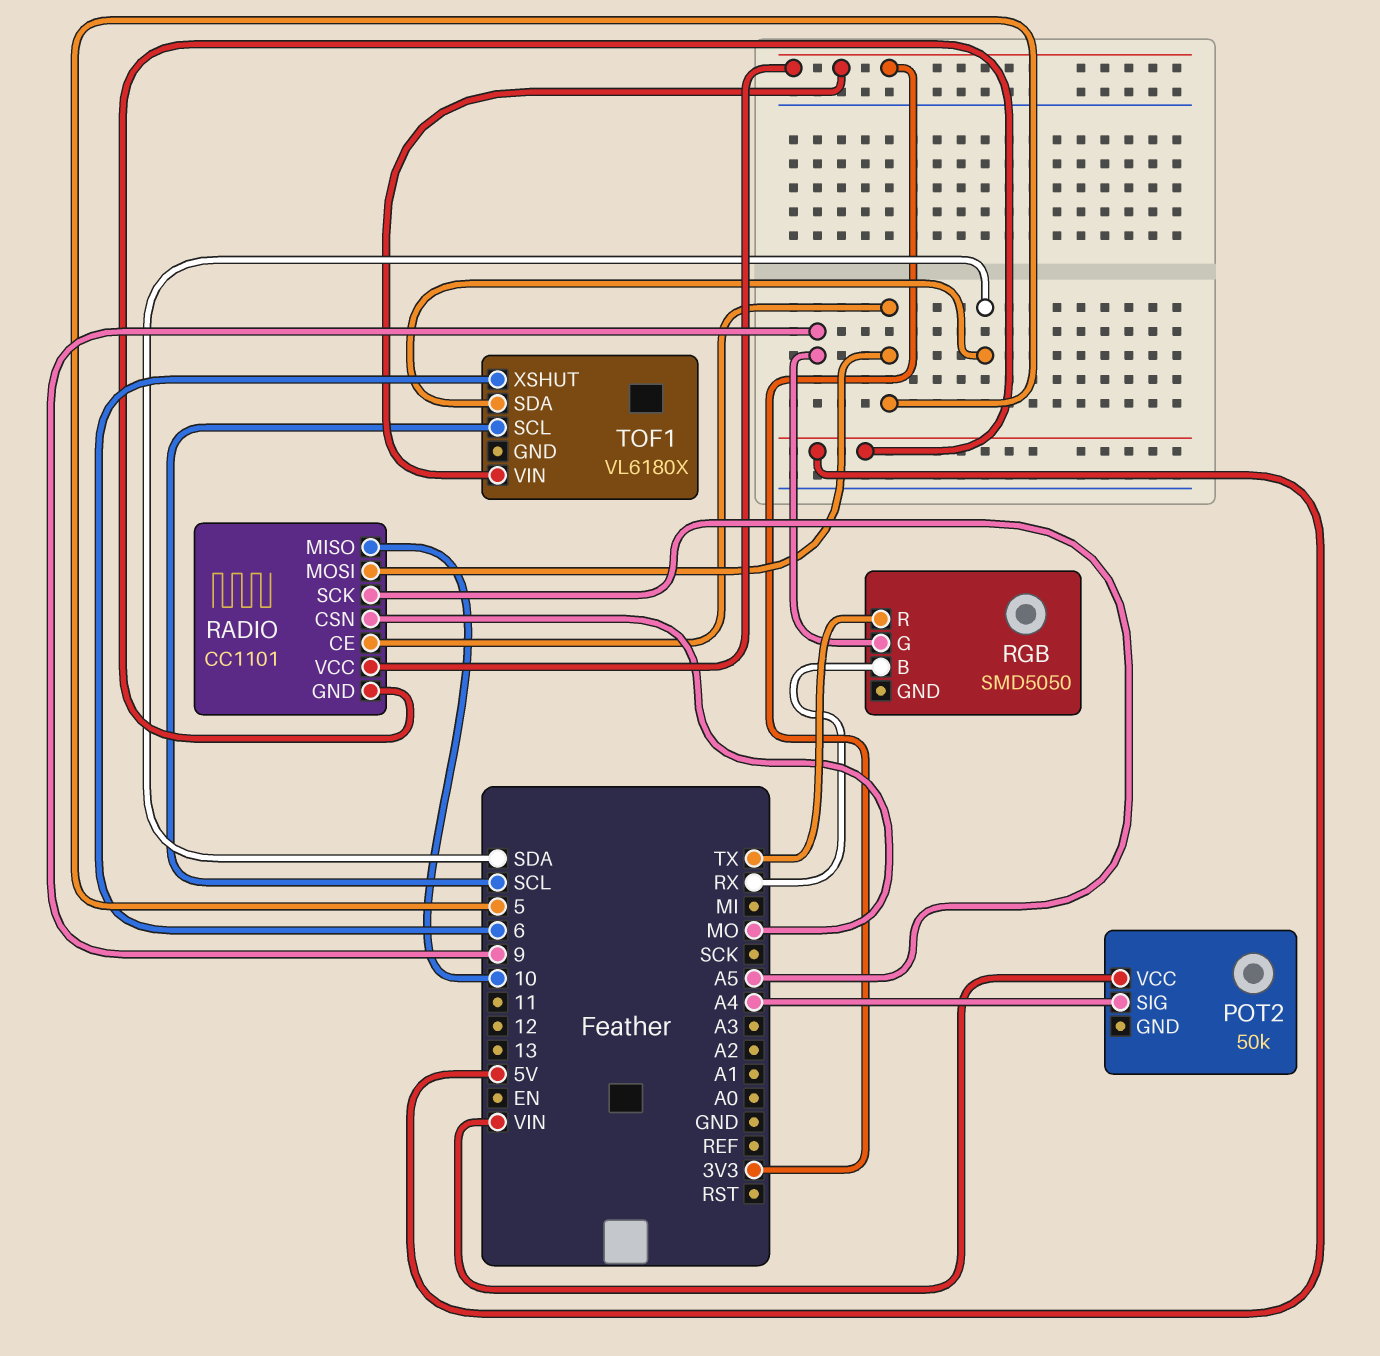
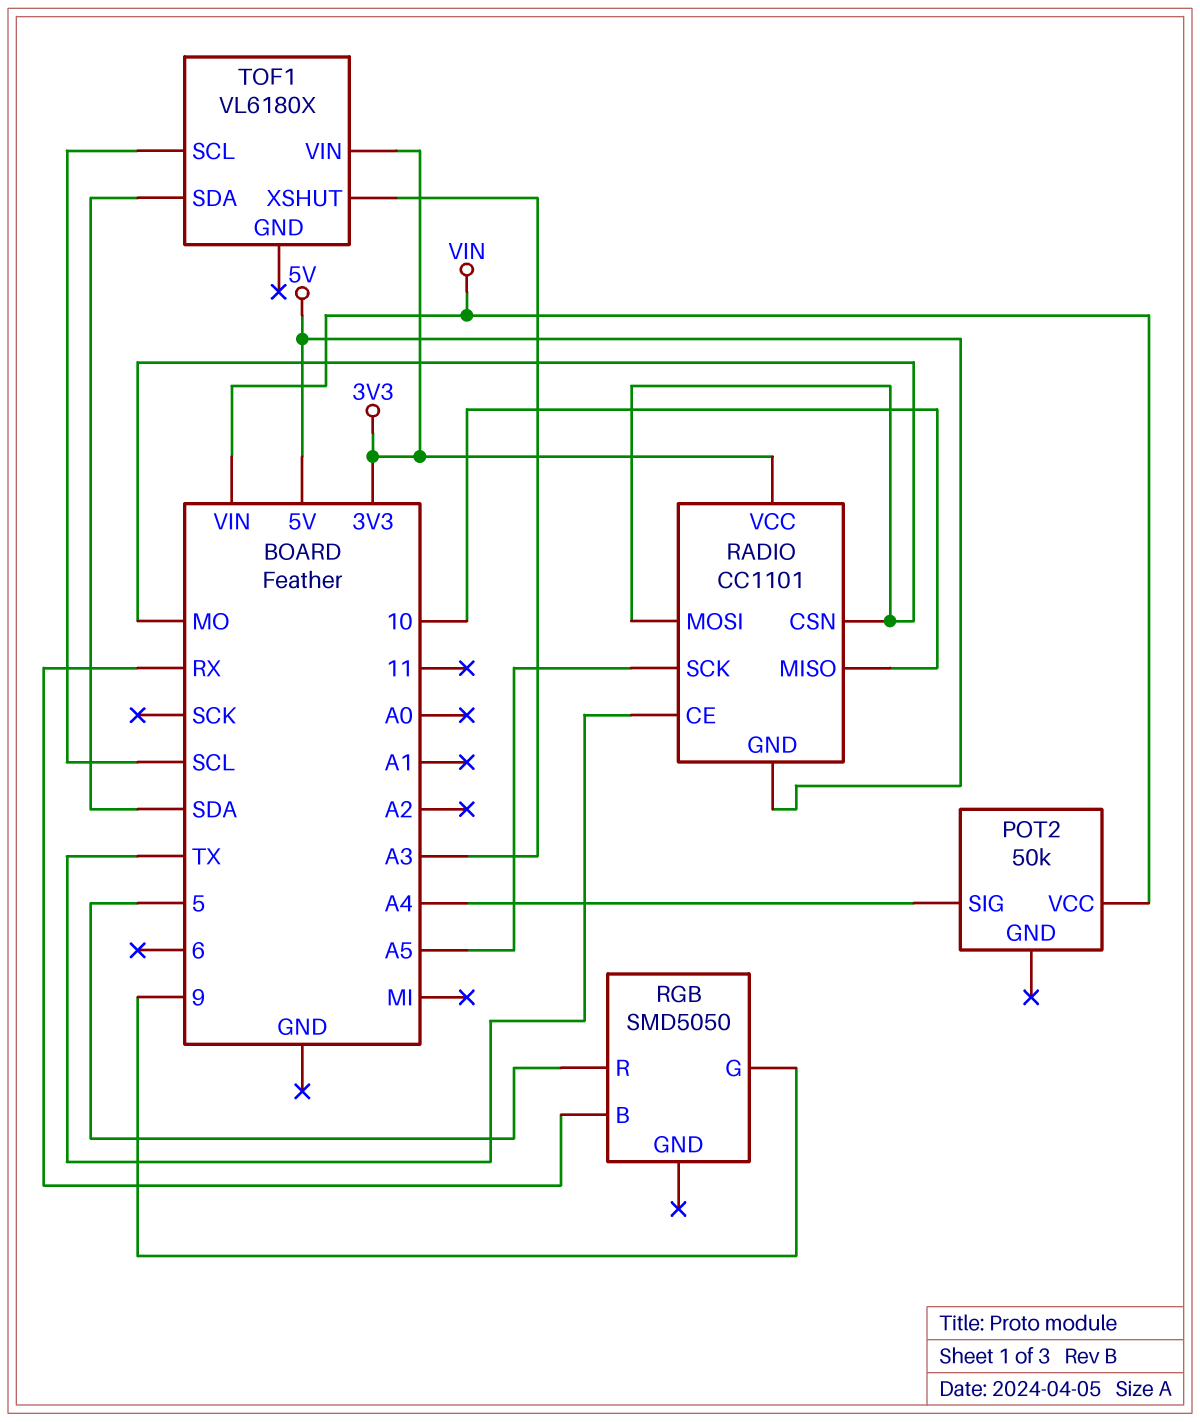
RADIO pin CE: 5 -> TX
RADIO pin MOSI: 5 -> MO
RGB pin R: TX -> 5
TOF1 pin XSHUT: 6 -> A3

